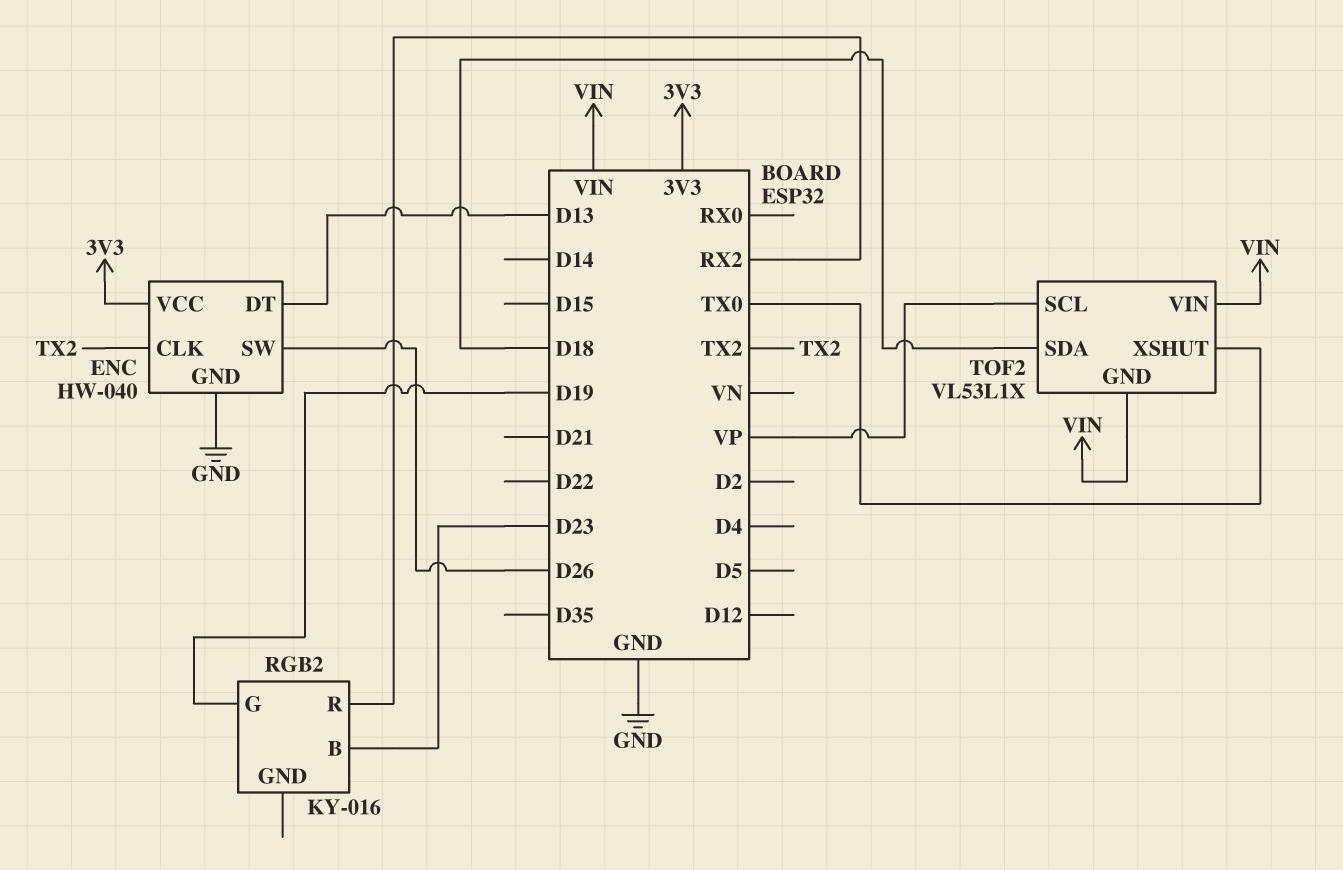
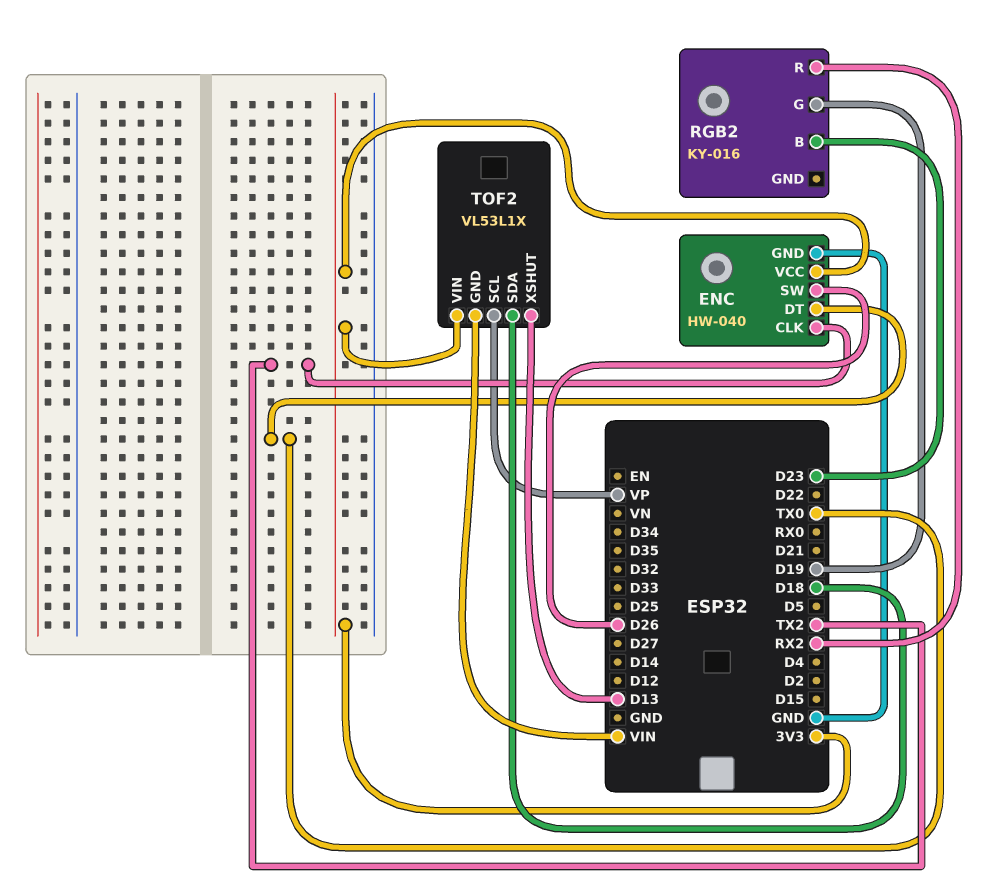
ENC pin DT: D13 -> TX0
TOF2 pin VIN: VIN -> 3V3
TOF2 pin XSHUT: TX0 -> D13

